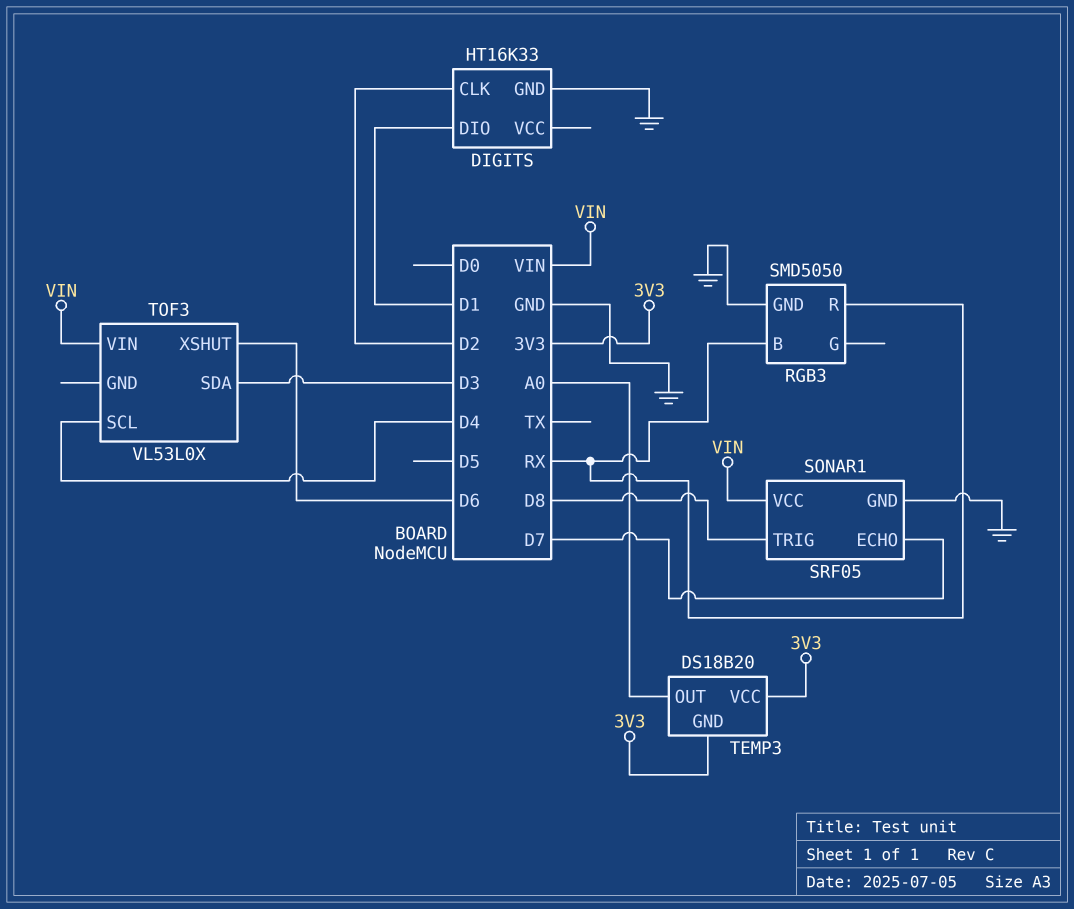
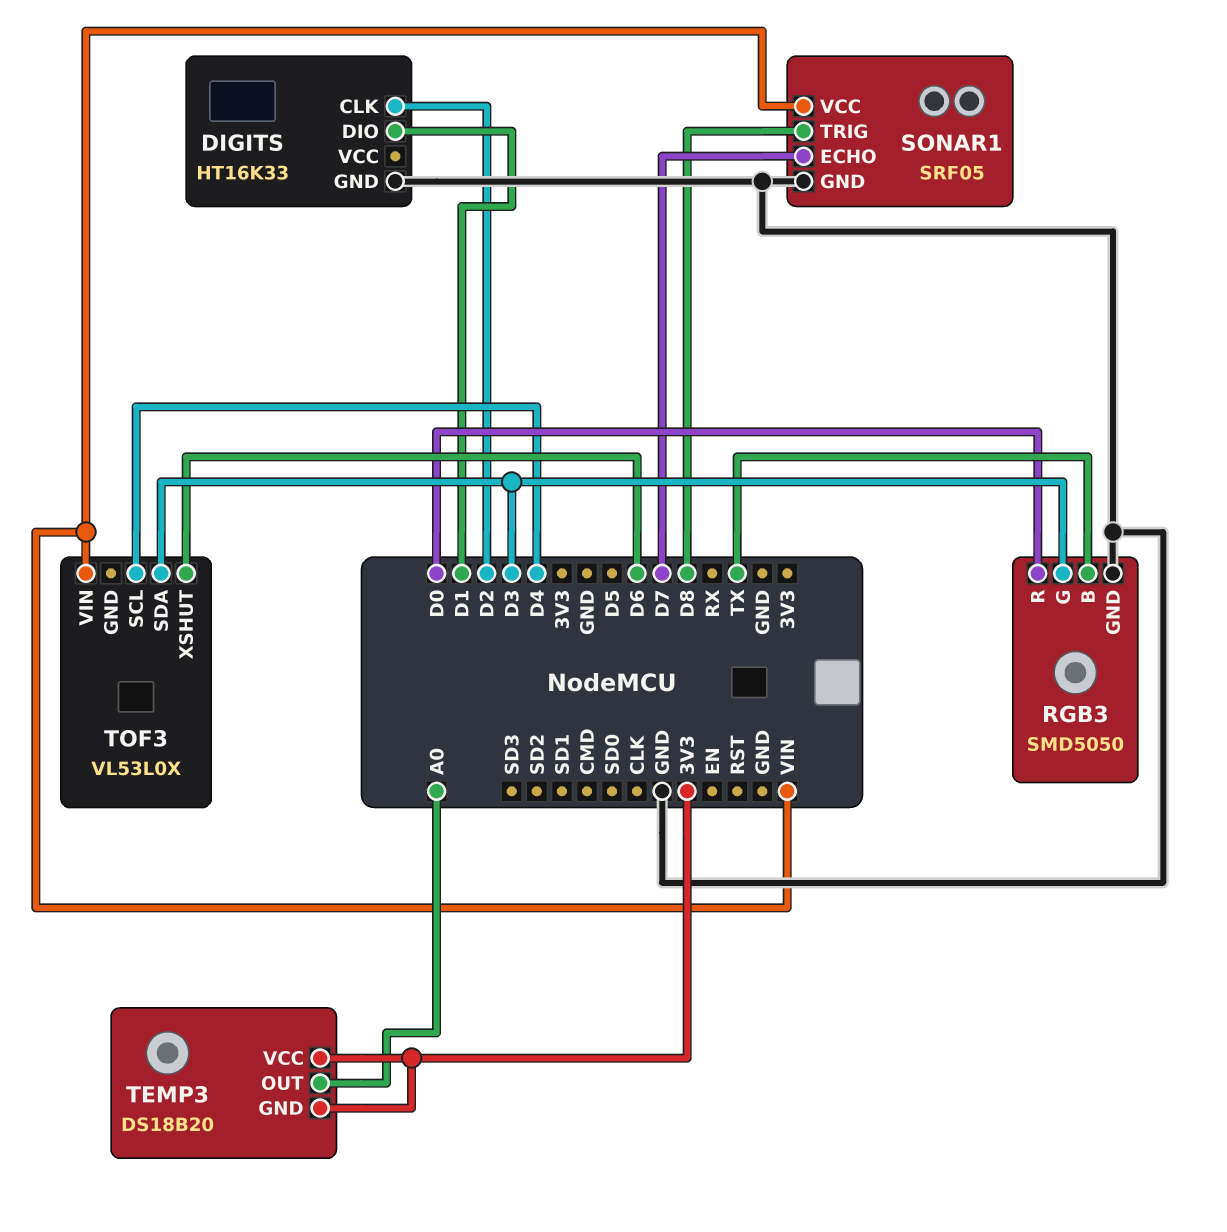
RGB3 pin B: RX -> TX
RGB3 pin G: none -> D3
RGB3 pin R: RX -> D0

